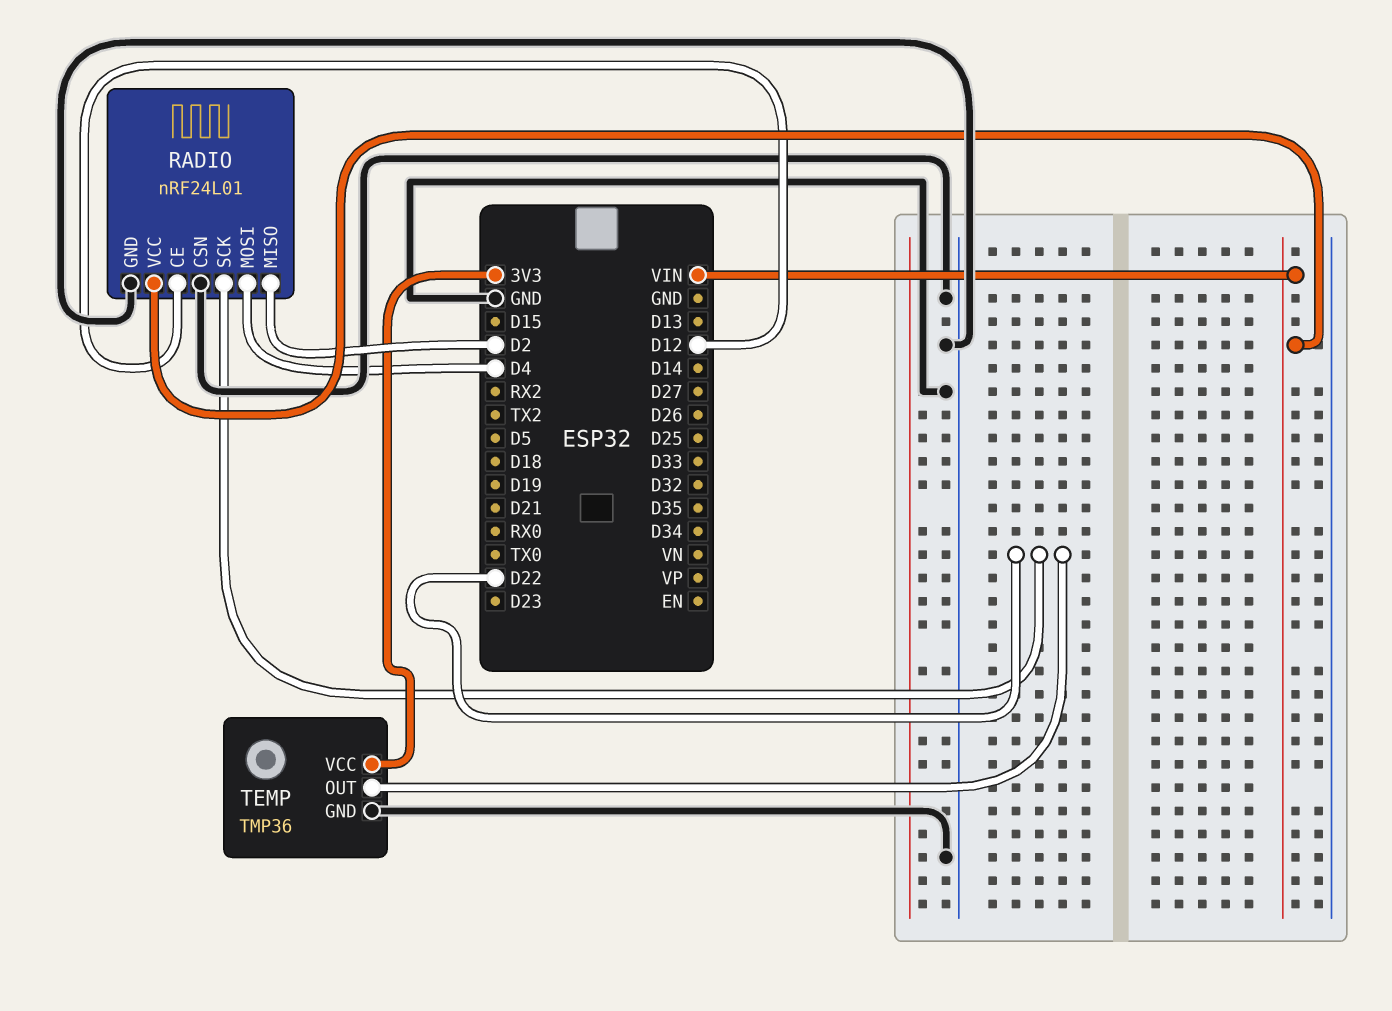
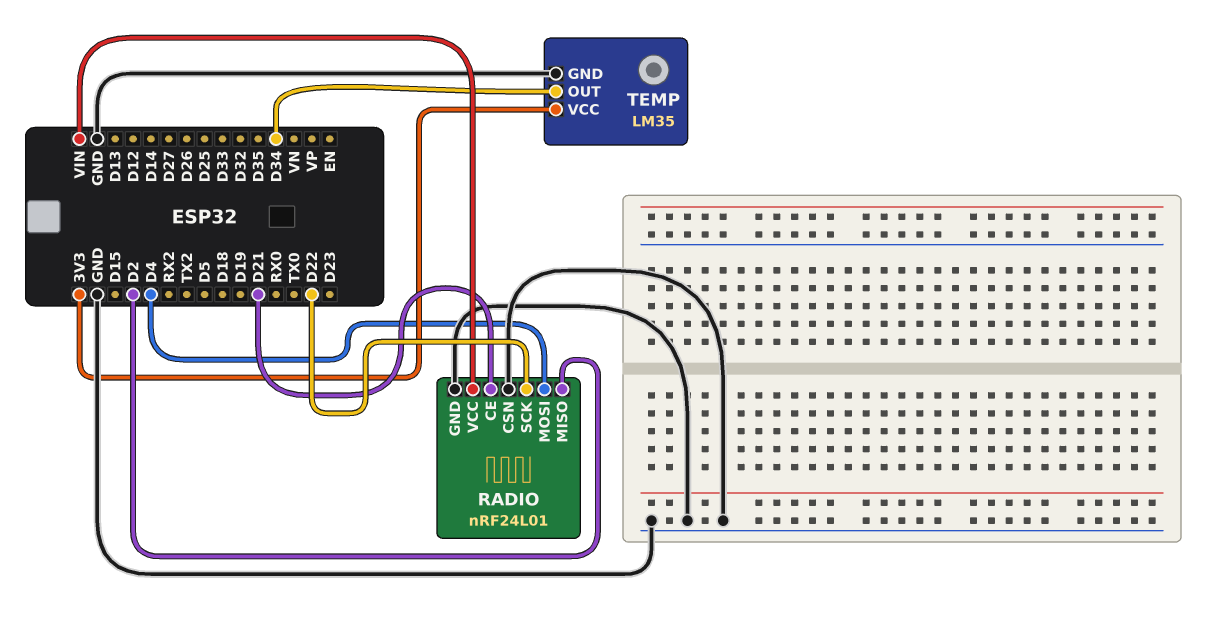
RADIO pin CE: D12 -> D21
TEMP: TMP36 -> LM35
TEMP pin OUT: D22 -> D34

